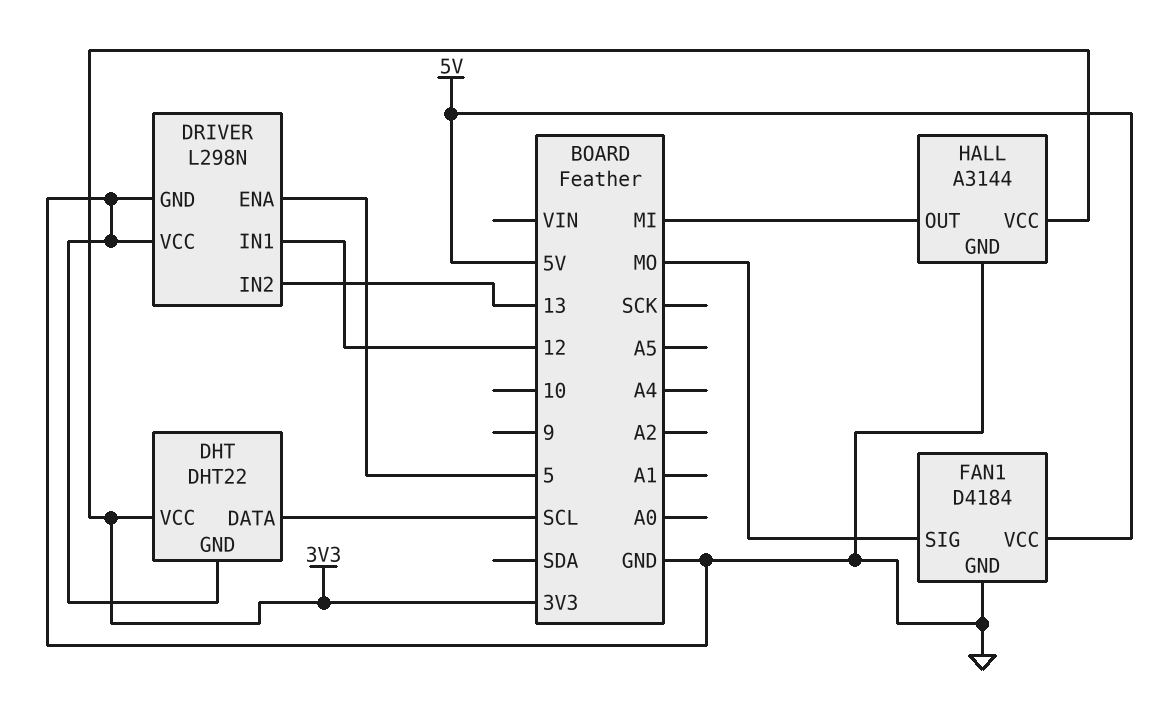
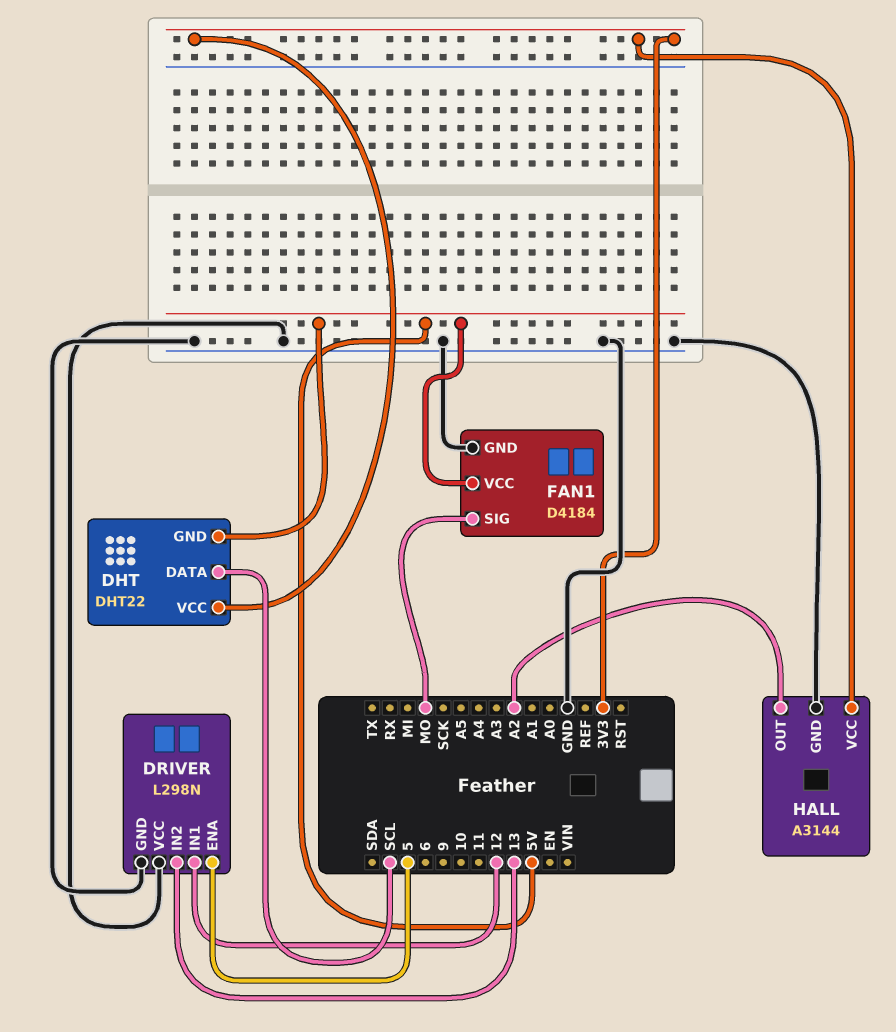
DHT pin GND: GND -> 5V
HALL pin OUT: MI -> A2

